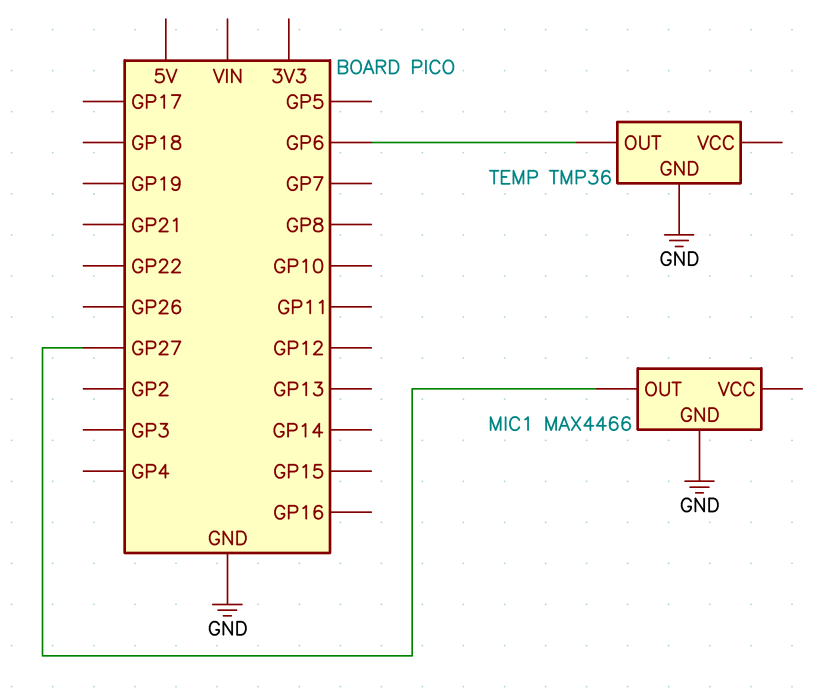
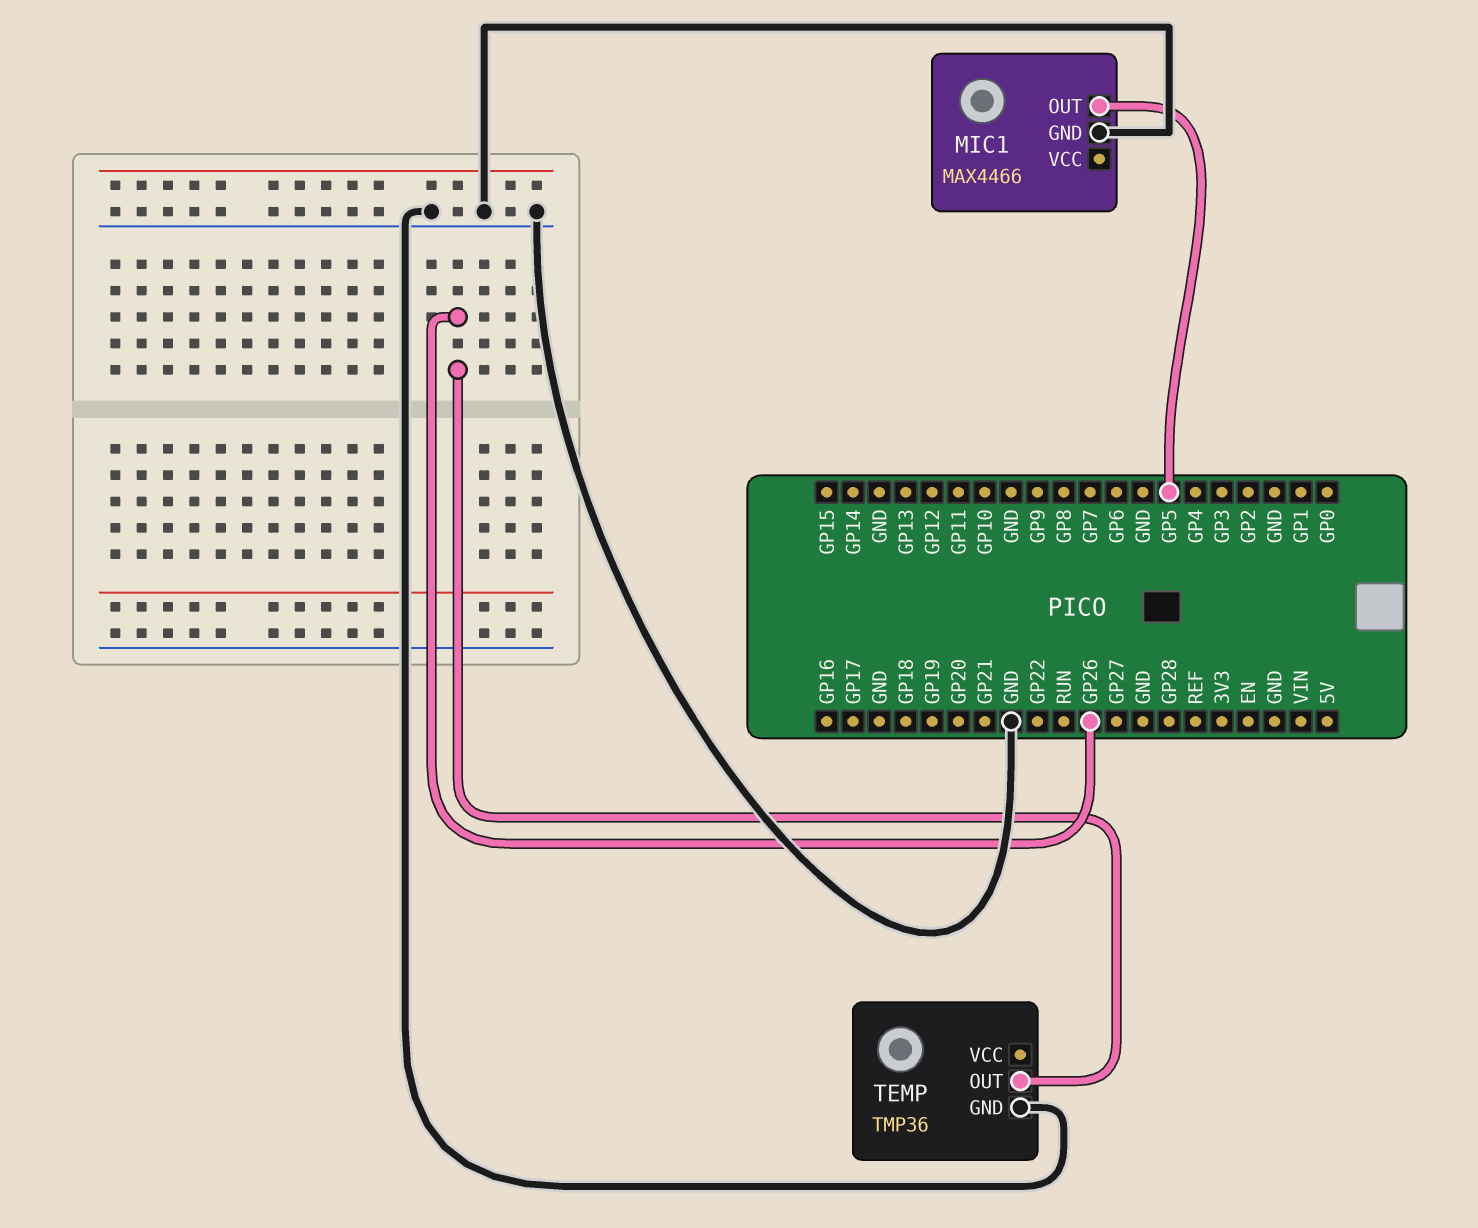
MIC1 pin OUT: GP27 -> GP5
TEMP pin OUT: GP6 -> GP26

